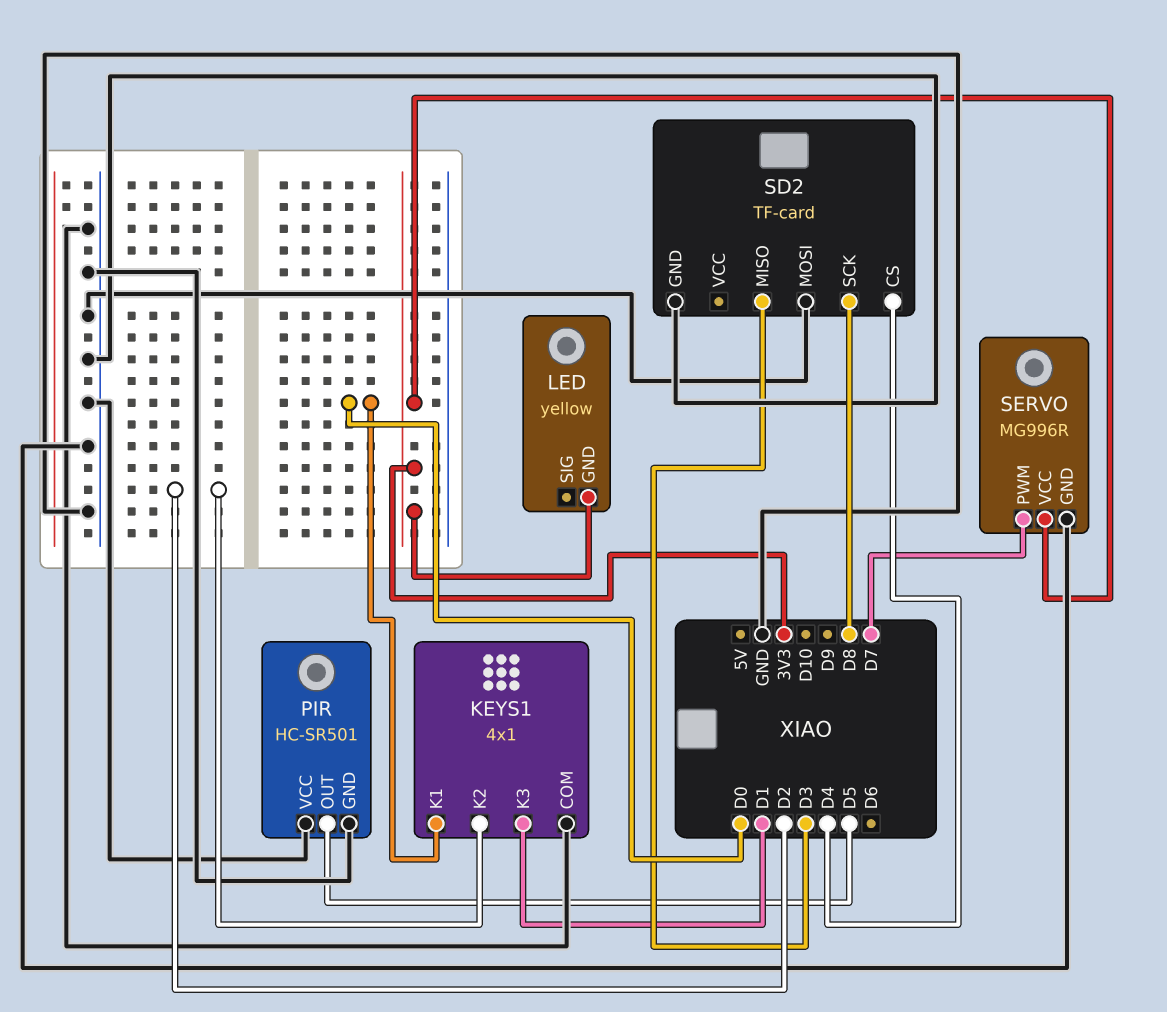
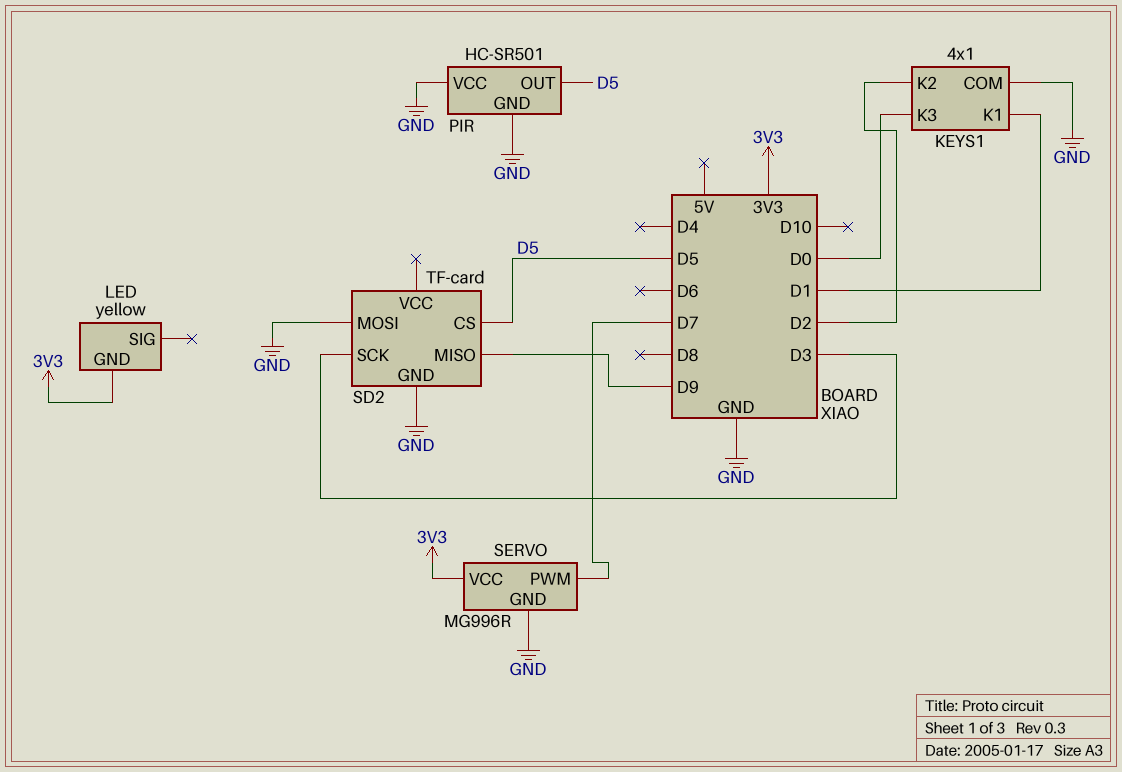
KEYS1 pin K1: D0 -> D1
KEYS1 pin K3: D1 -> D0
SD2 pin CS: D4 -> D5
SD2 pin MISO: D3 -> D9
SD2 pin SCK: D8 -> D3

